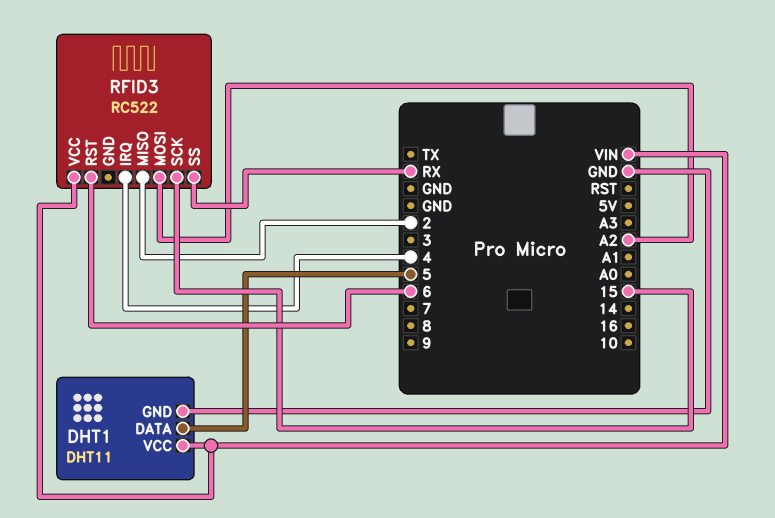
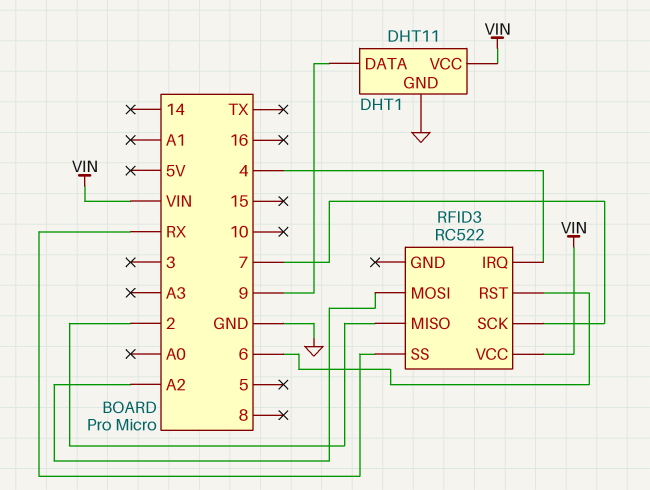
DHT1 pin DATA: 5 -> 9
RFID3 pin SCK: 15 -> 7

